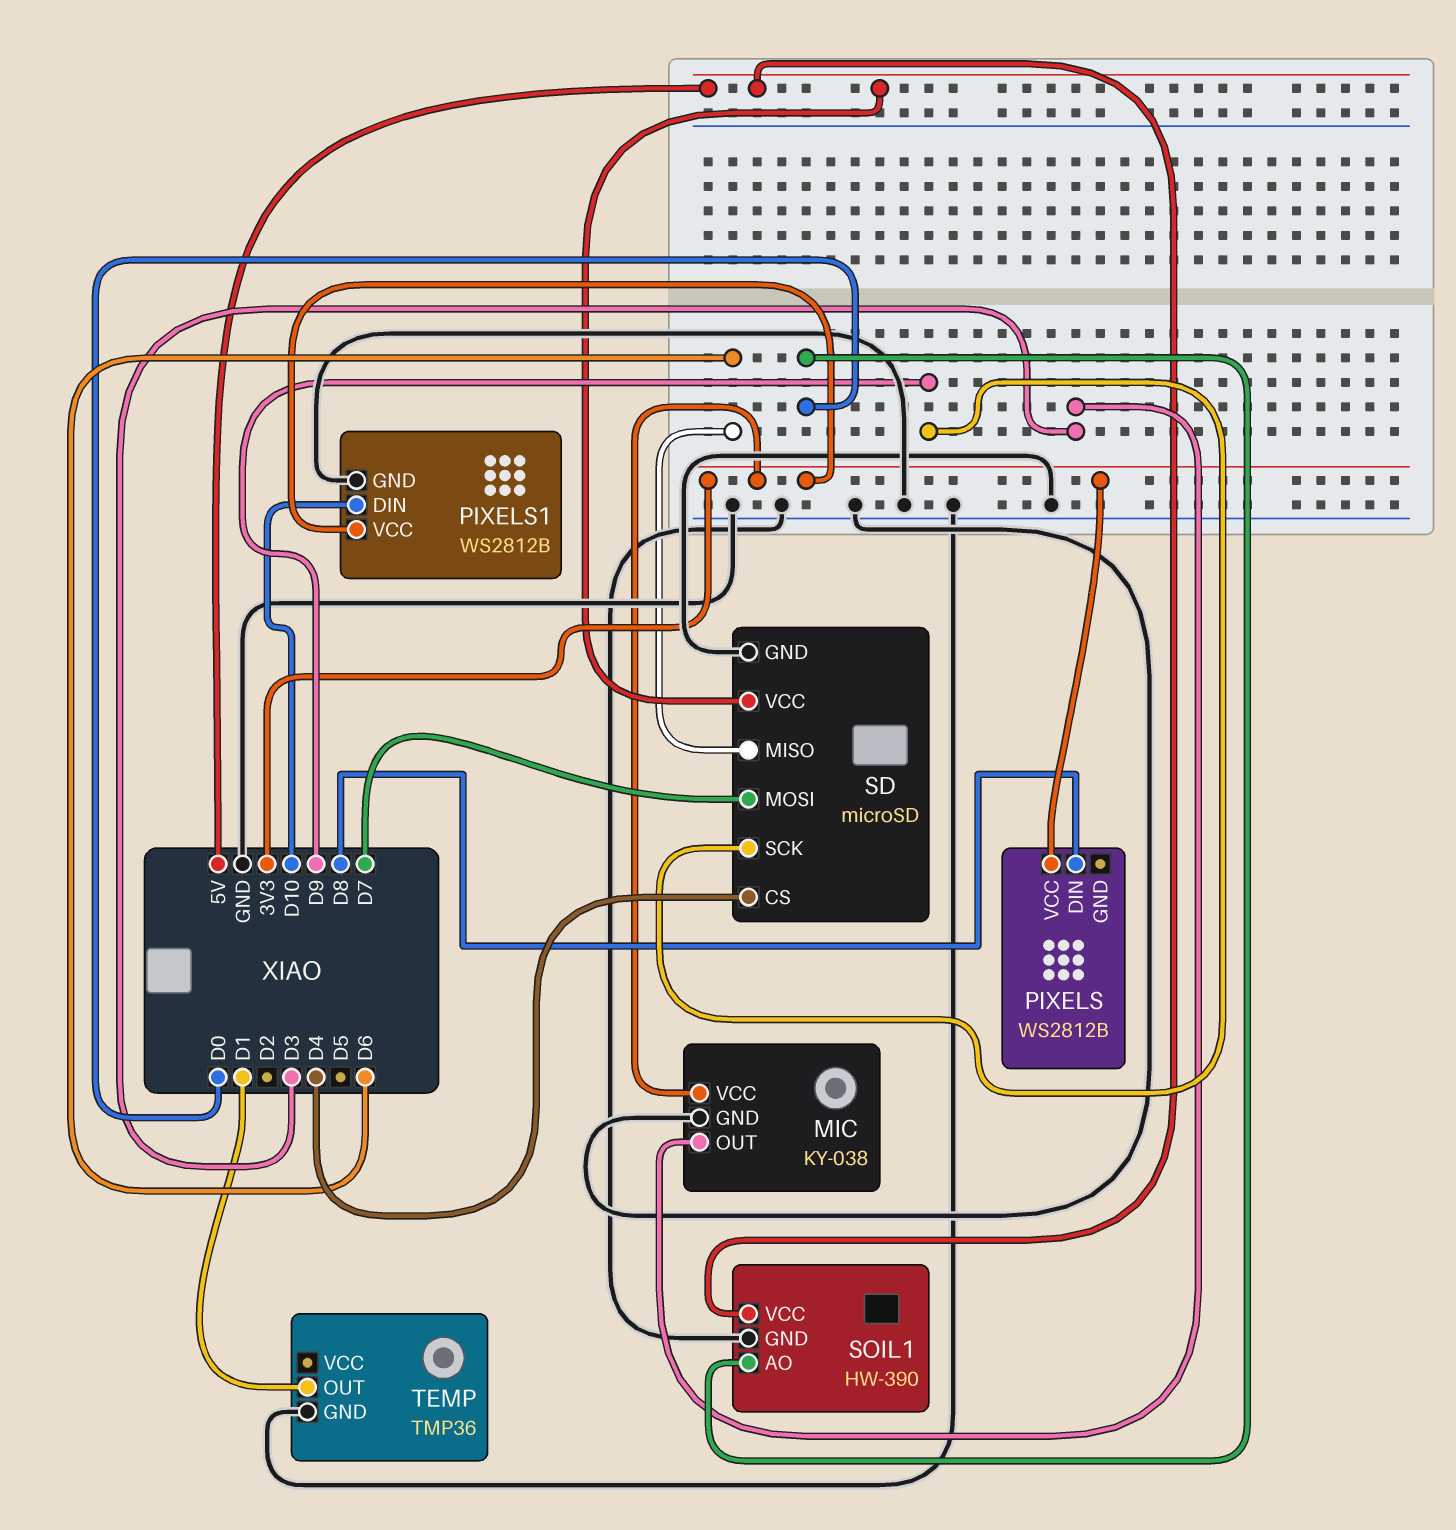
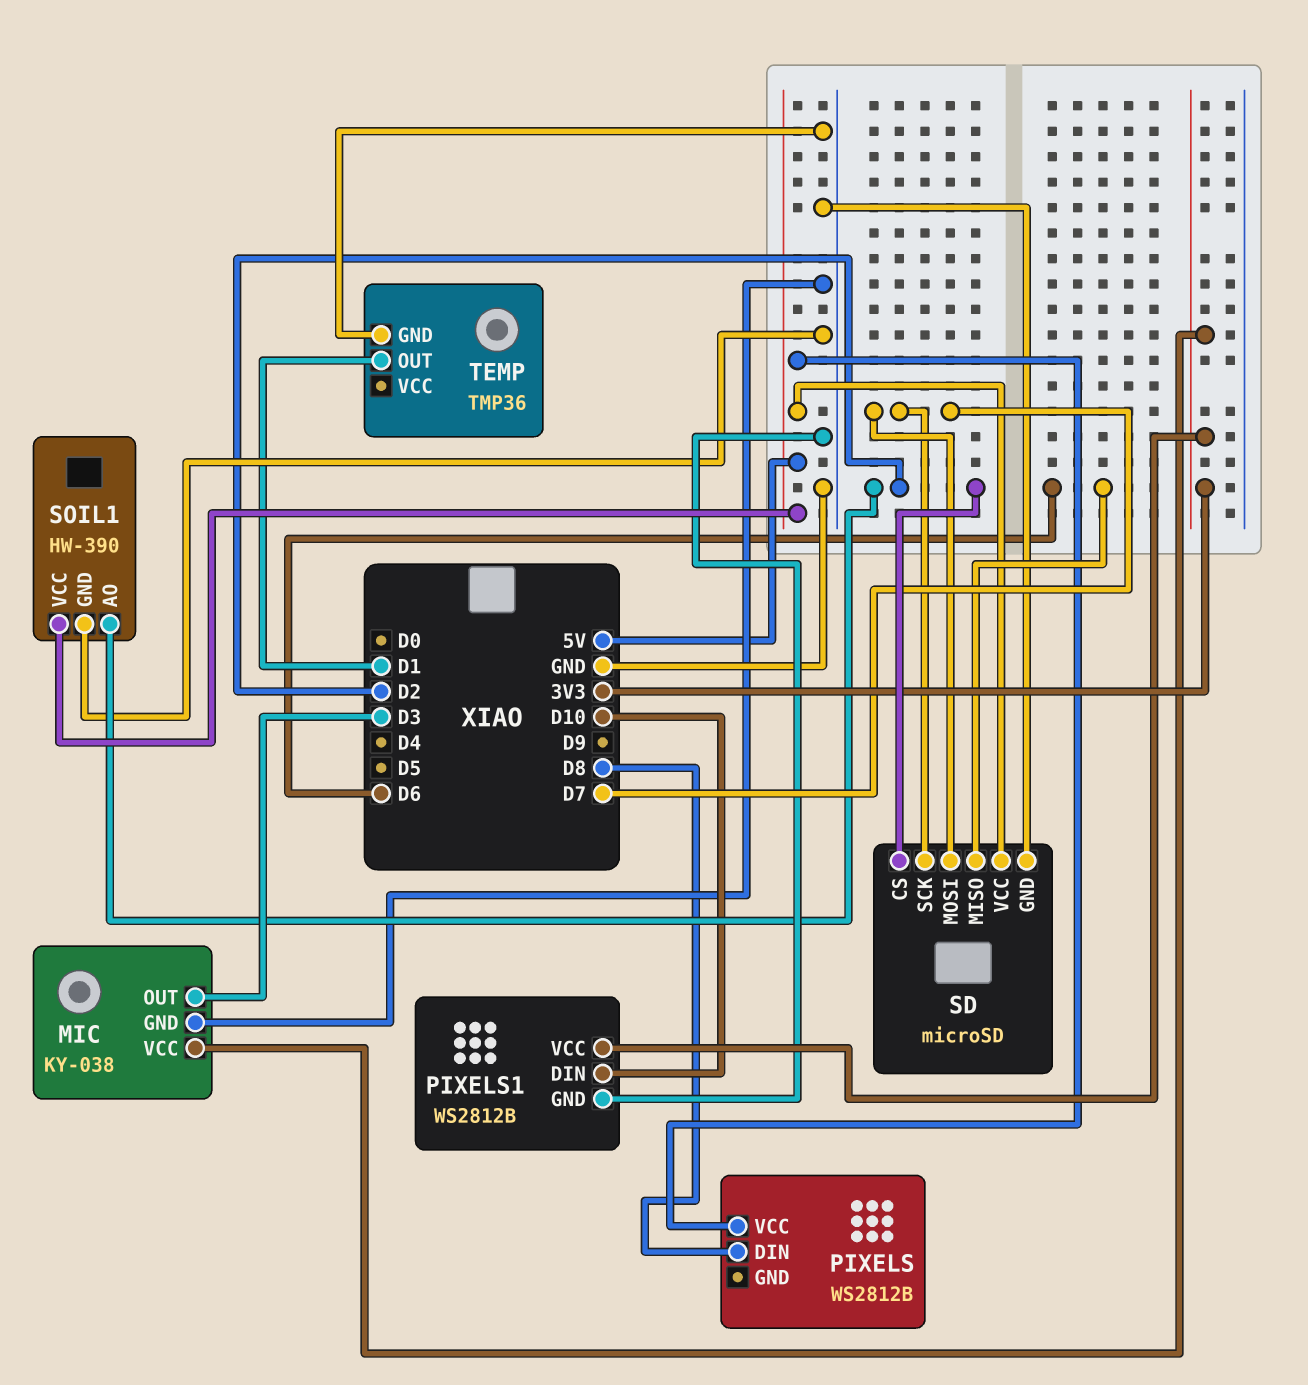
PIXELS pin VCC: 3V3 -> 5V
SD pin CS: D4 -> D2
SD pin SCK: D9 -> D7
SOIL1 pin AO: D0 -> D2

